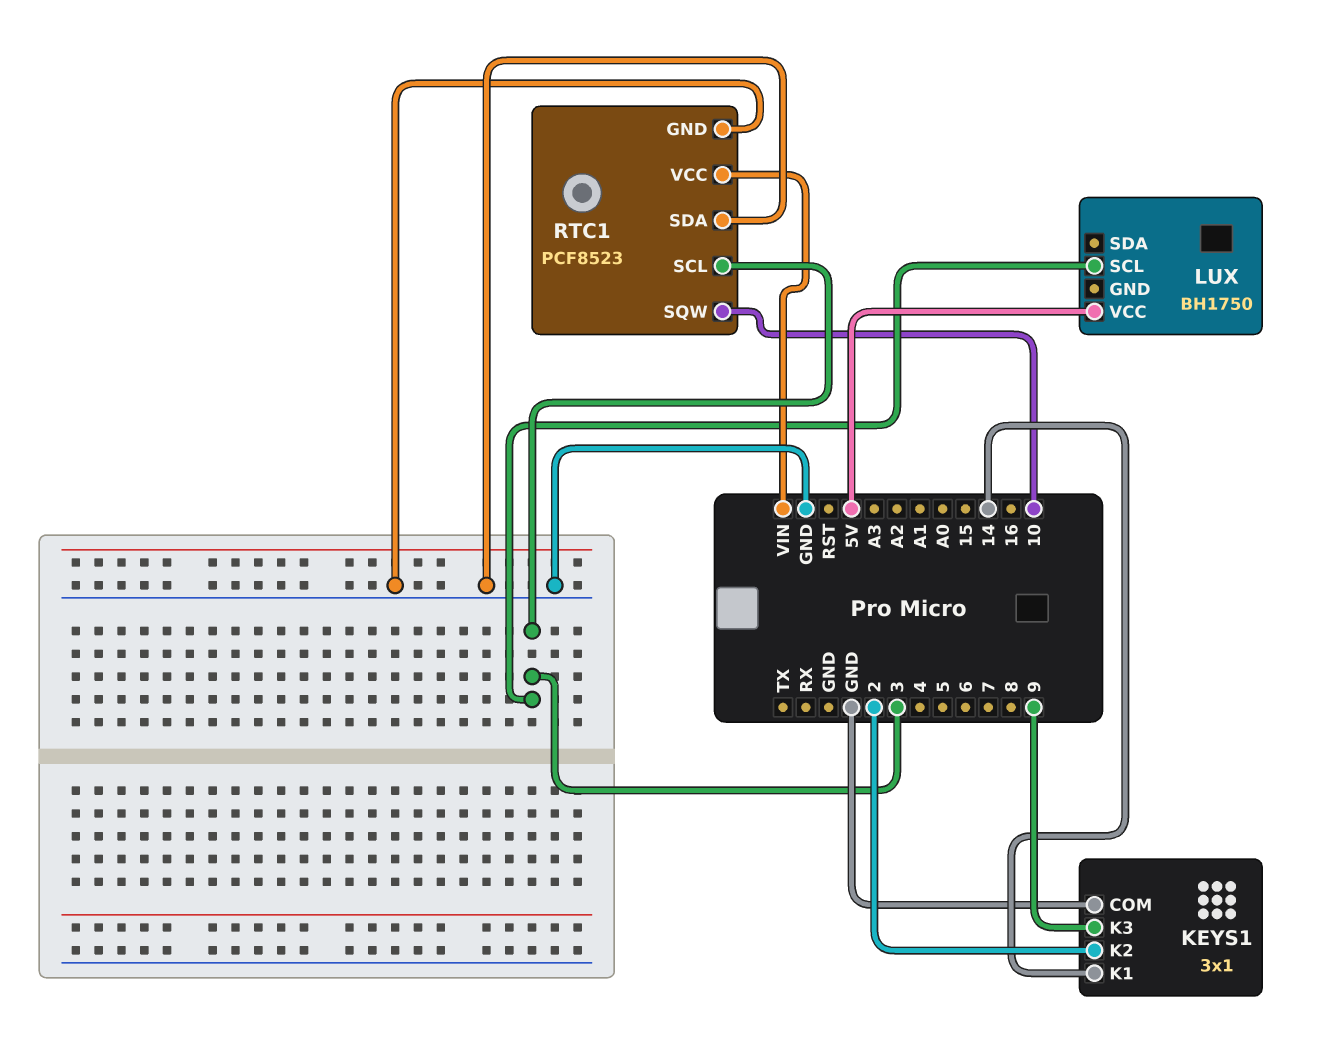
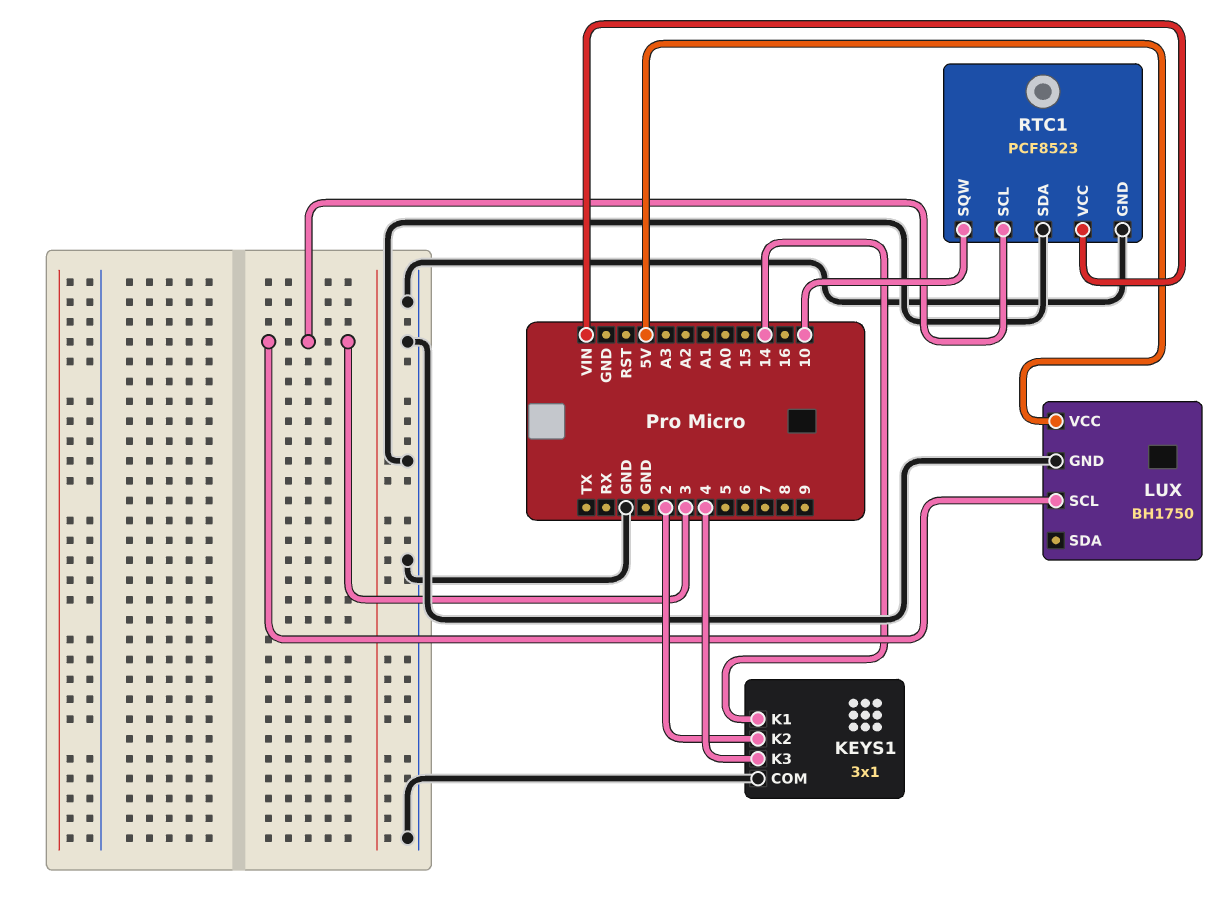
KEYS1 pin K3: 9 -> 4
LUX pin GND: none -> GND

